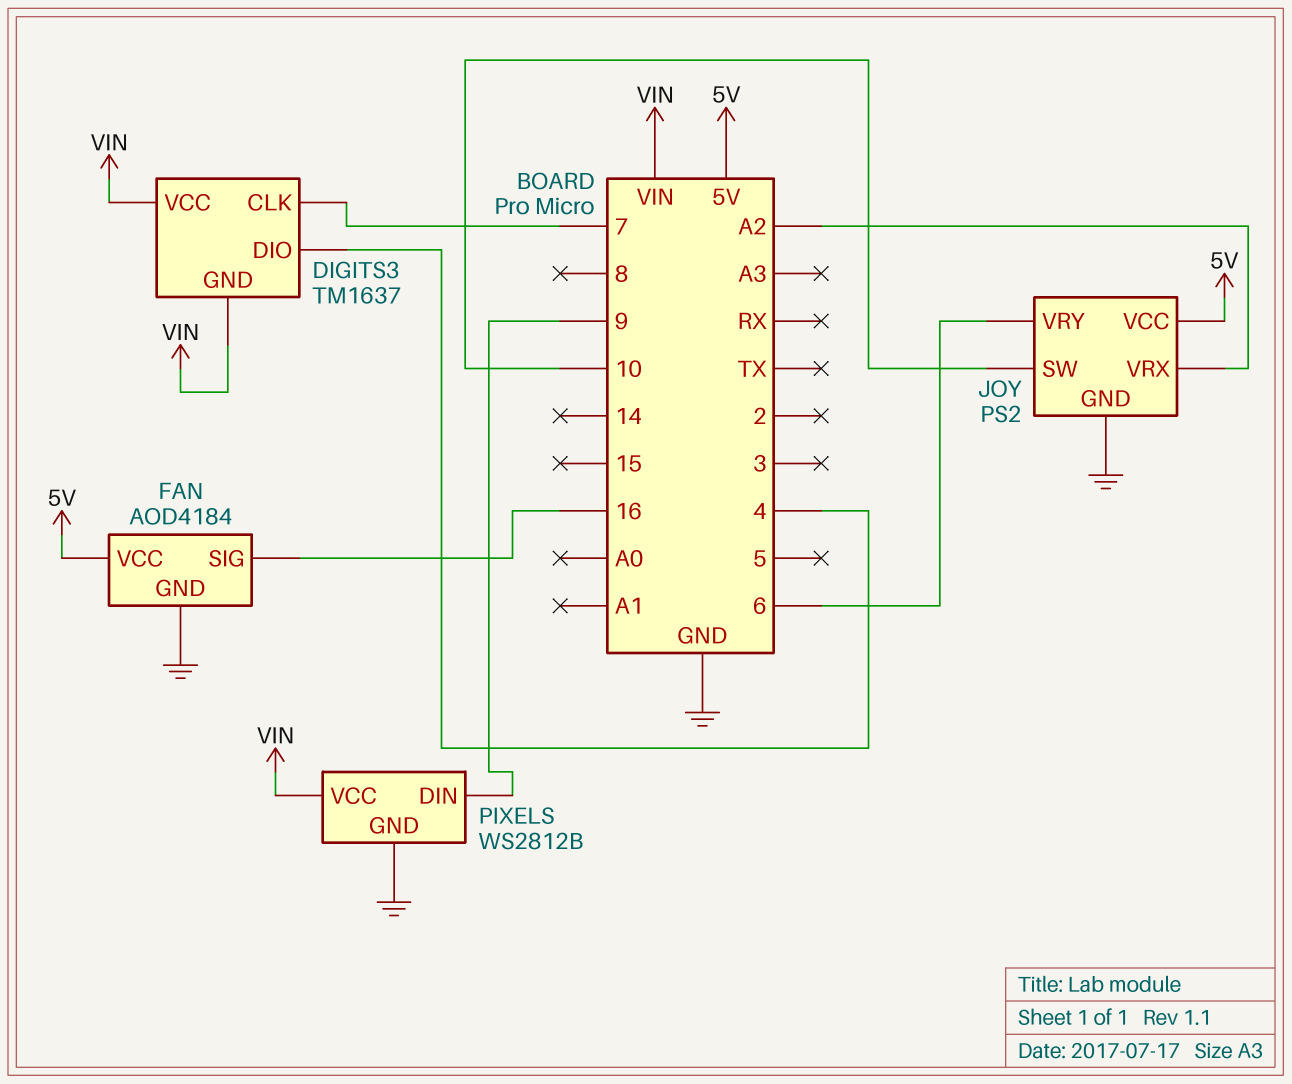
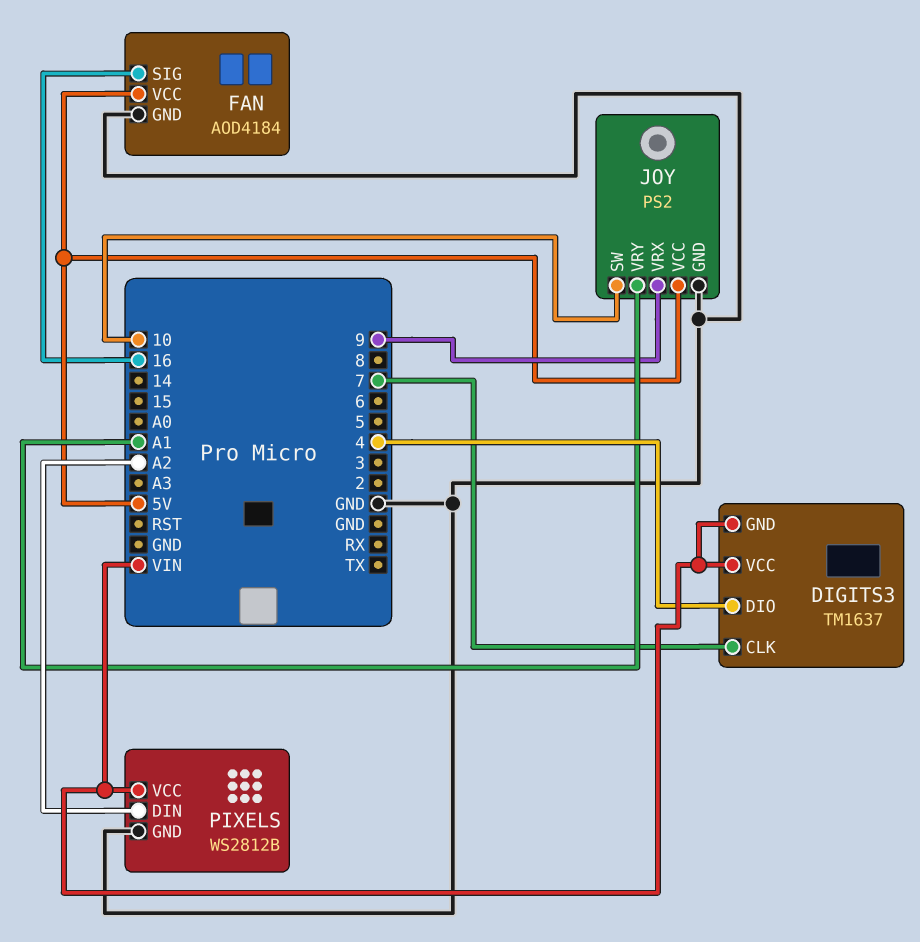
JOY pin VRX: A2 -> 9
JOY pin VRY: 6 -> A1
PIXELS pin DIN: 9 -> A2

